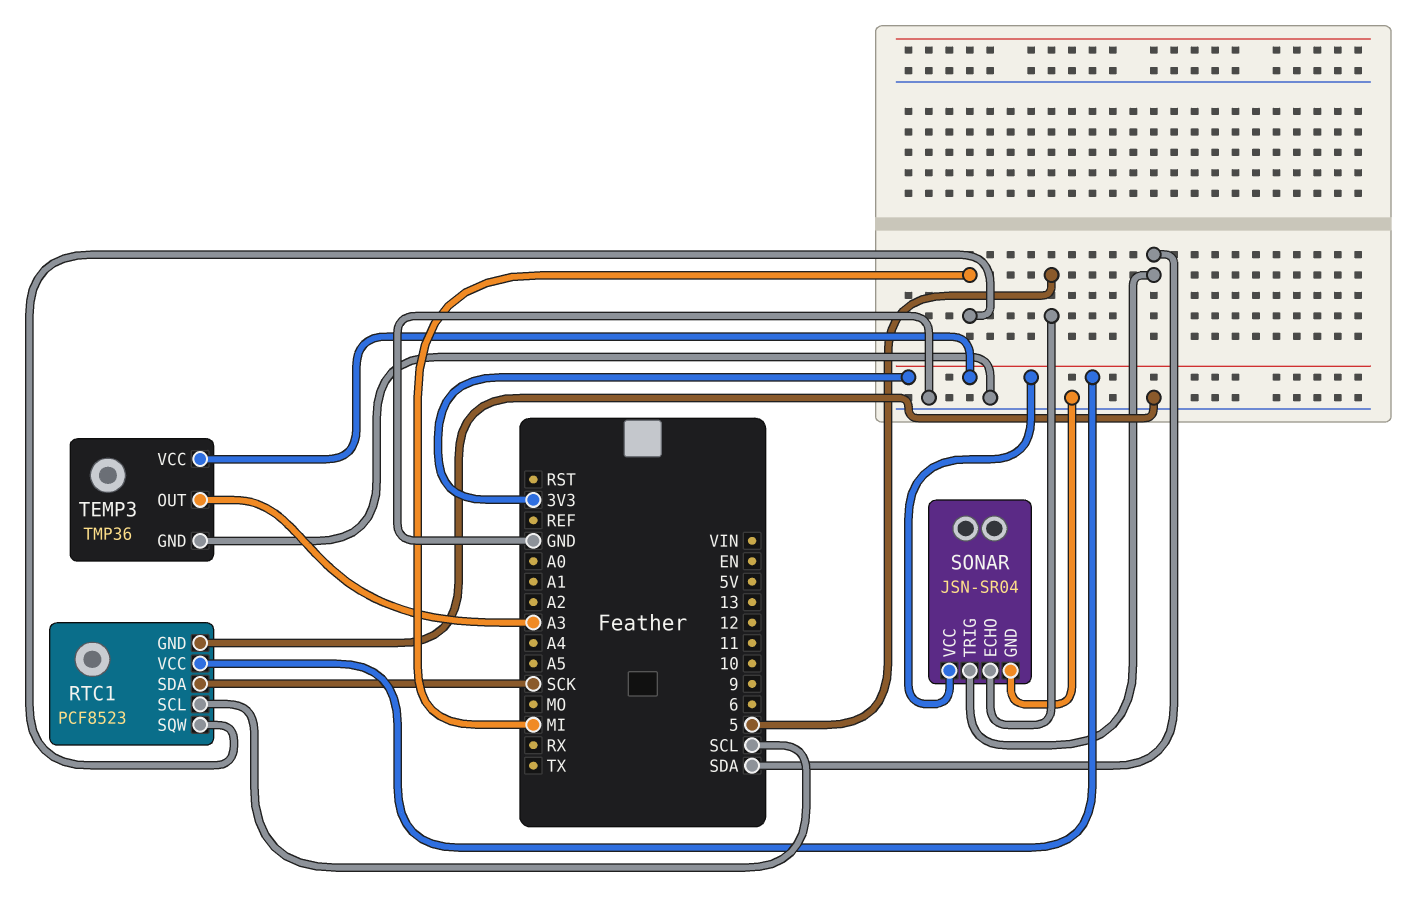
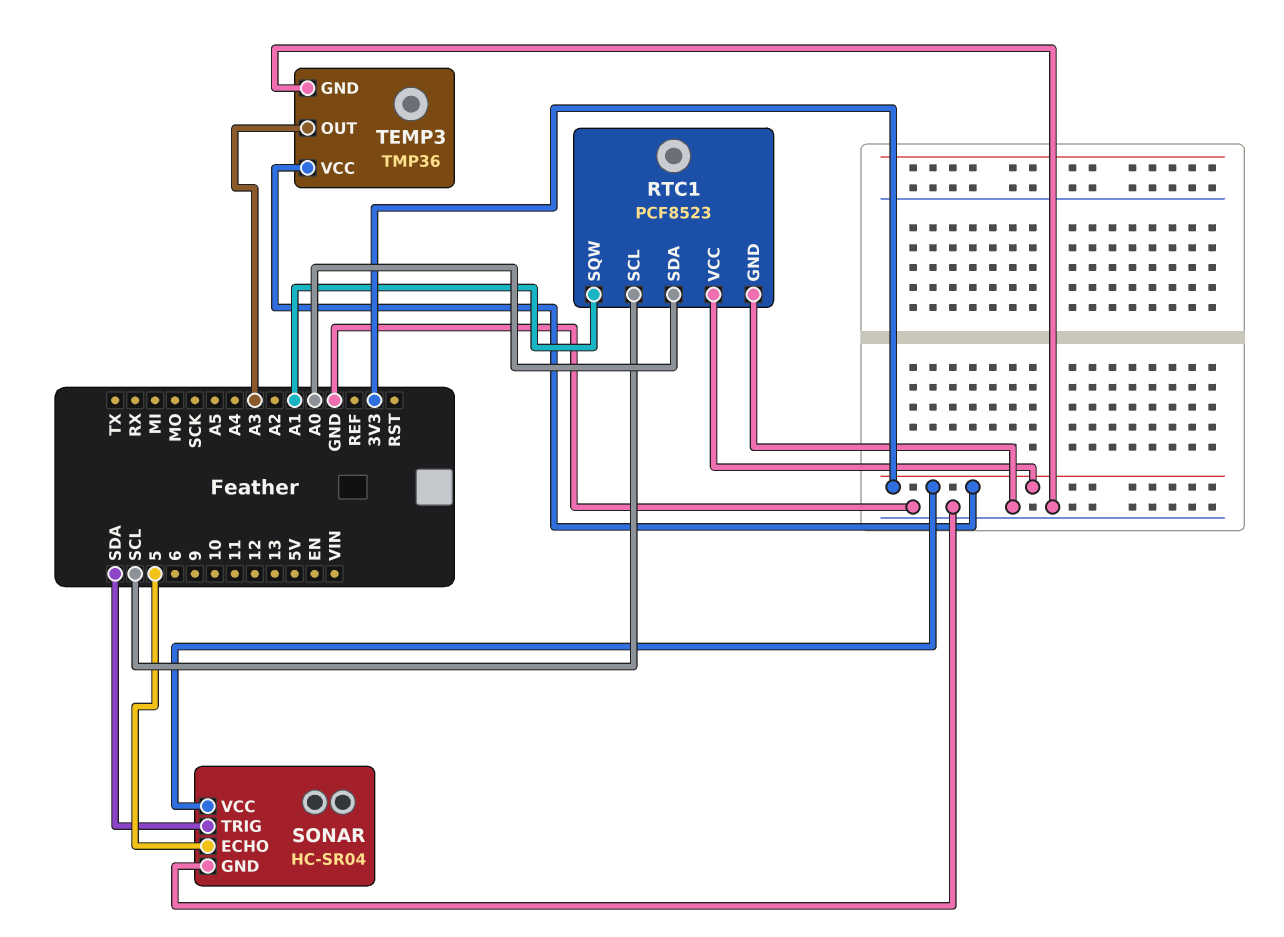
RTC1 pin SDA: SCK -> A0
RTC1 pin SQW: MI -> A1
SONAR: JSN-SR04 -> HC-SR04

